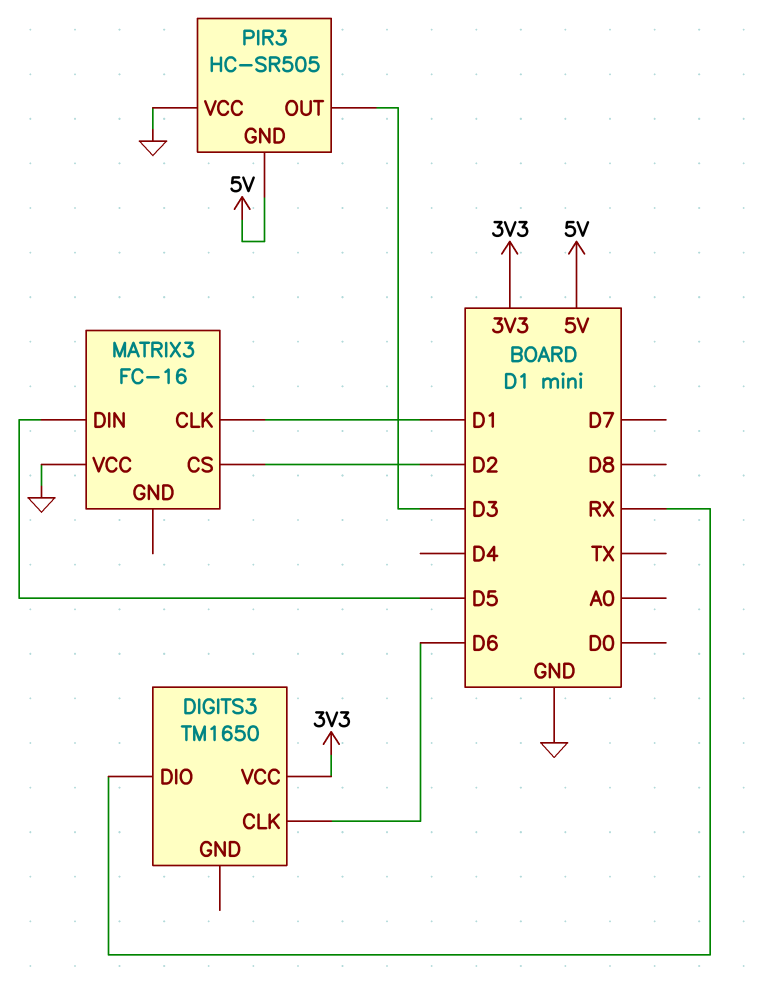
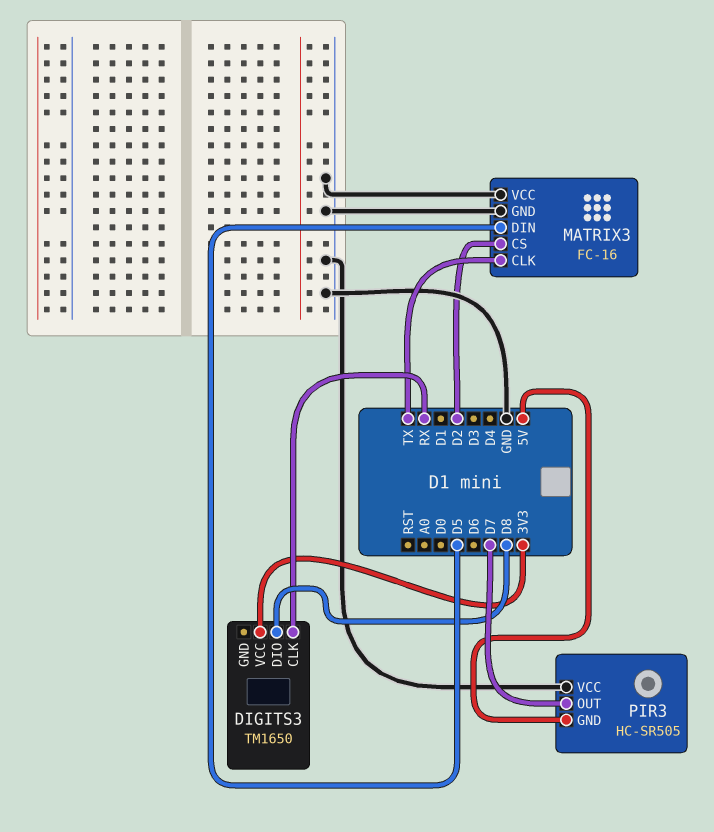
DIGITS3 pin CLK: D6 -> RX
DIGITS3 pin DIO: RX -> D8
MATRIX3 pin CLK: D1 -> TX
MATRIX3 pin GND: none -> GND
PIR3 pin OUT: D3 -> D7

